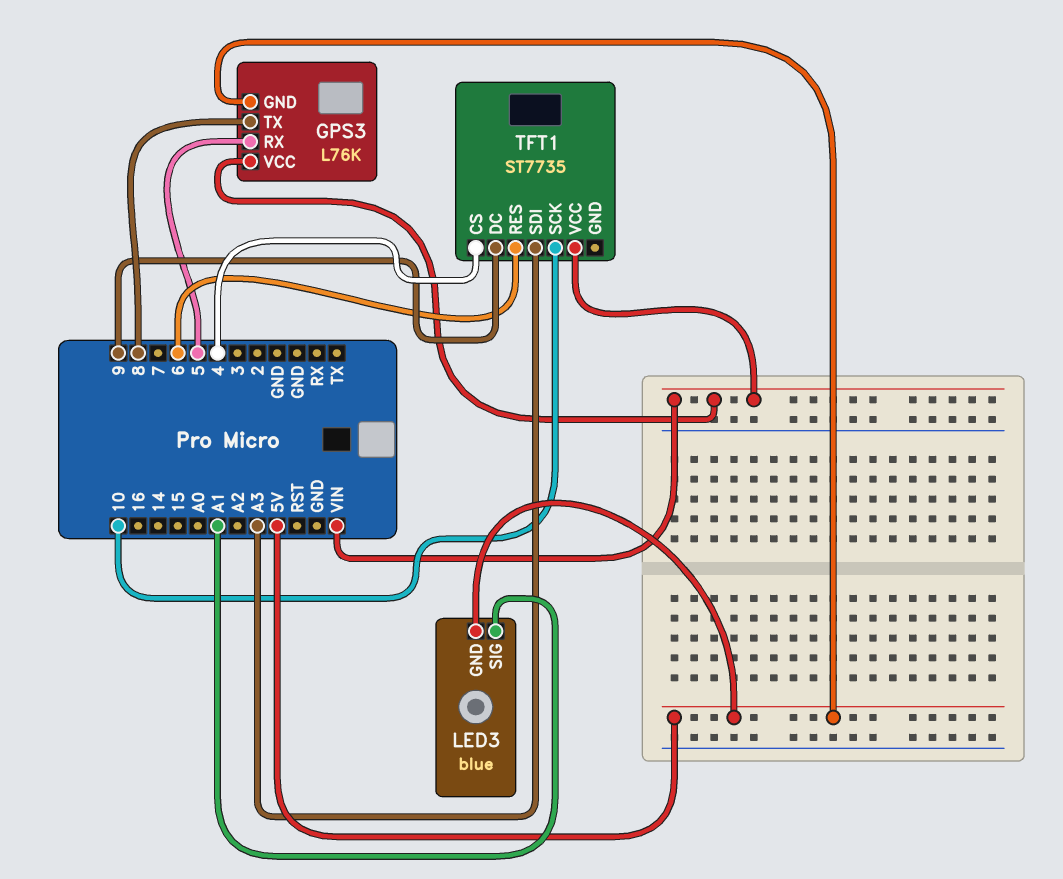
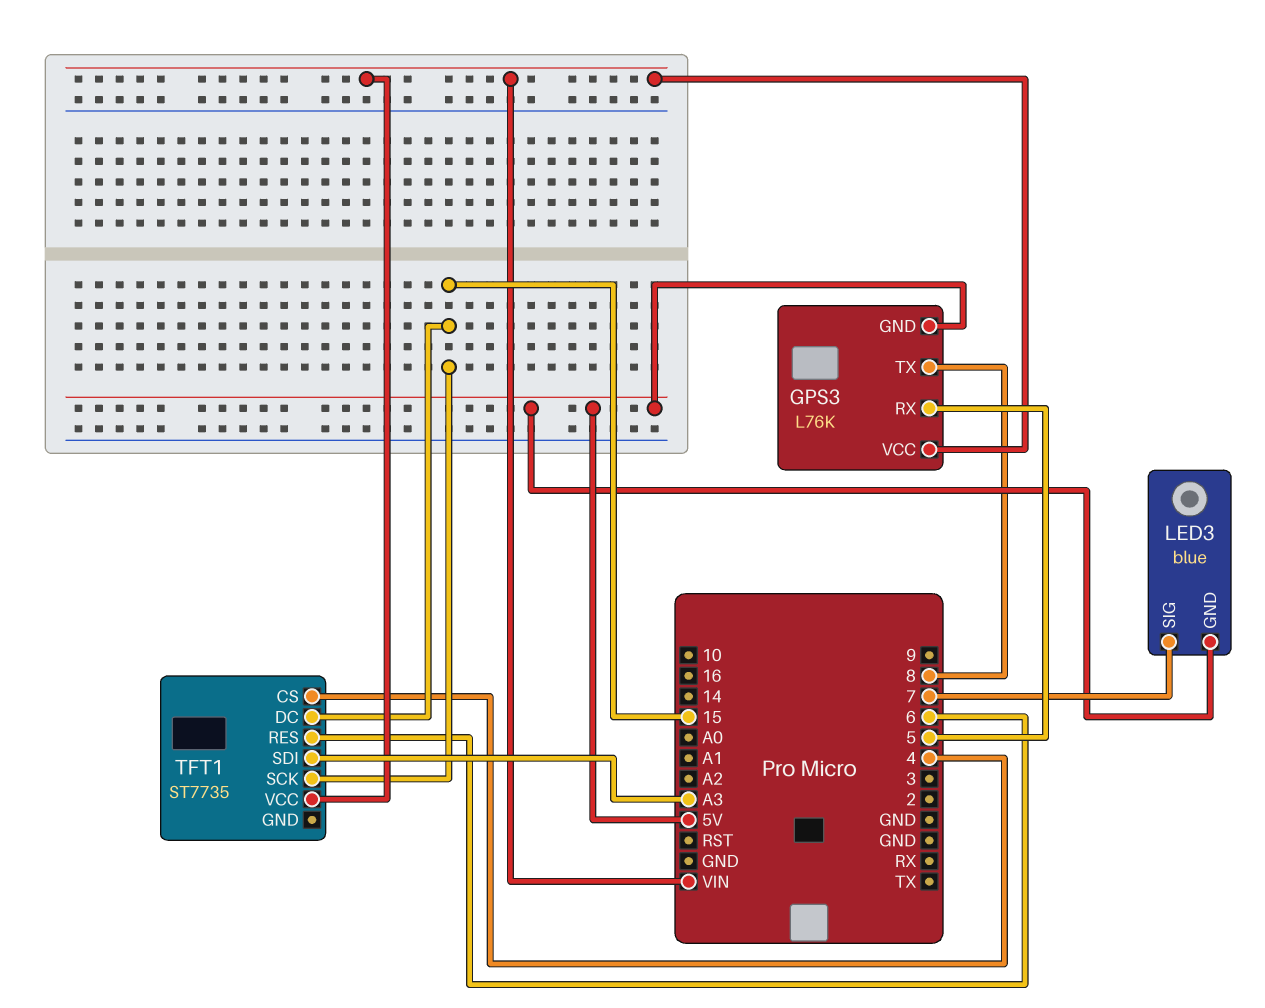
LED3 pin SIG: A1 -> 7
TFT1 pin DC: 9 -> 15
TFT1 pin SCK: 10 -> 15

